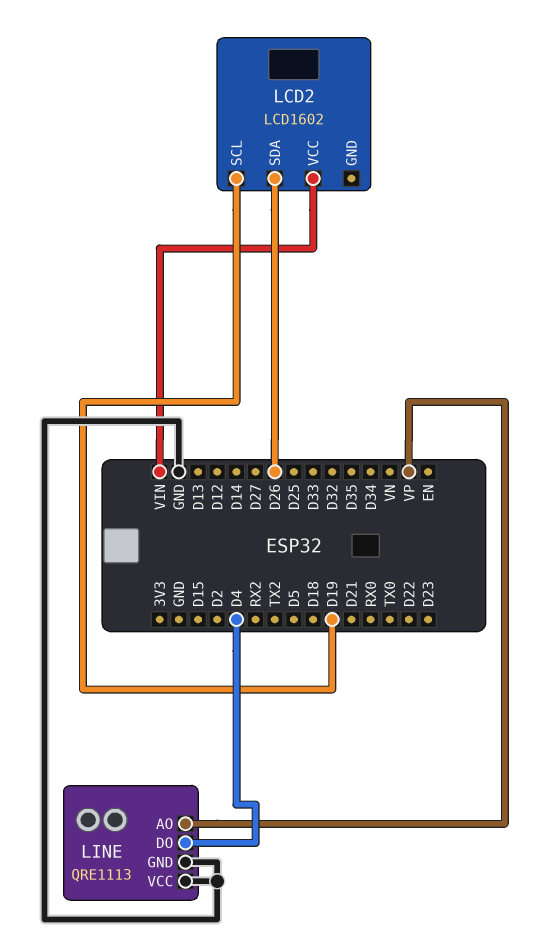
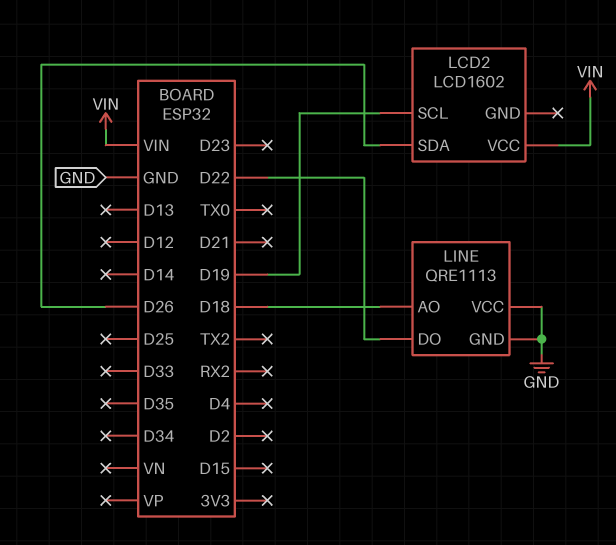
LINE pin AO: VP -> D18
LINE pin DO: D4 -> D22

